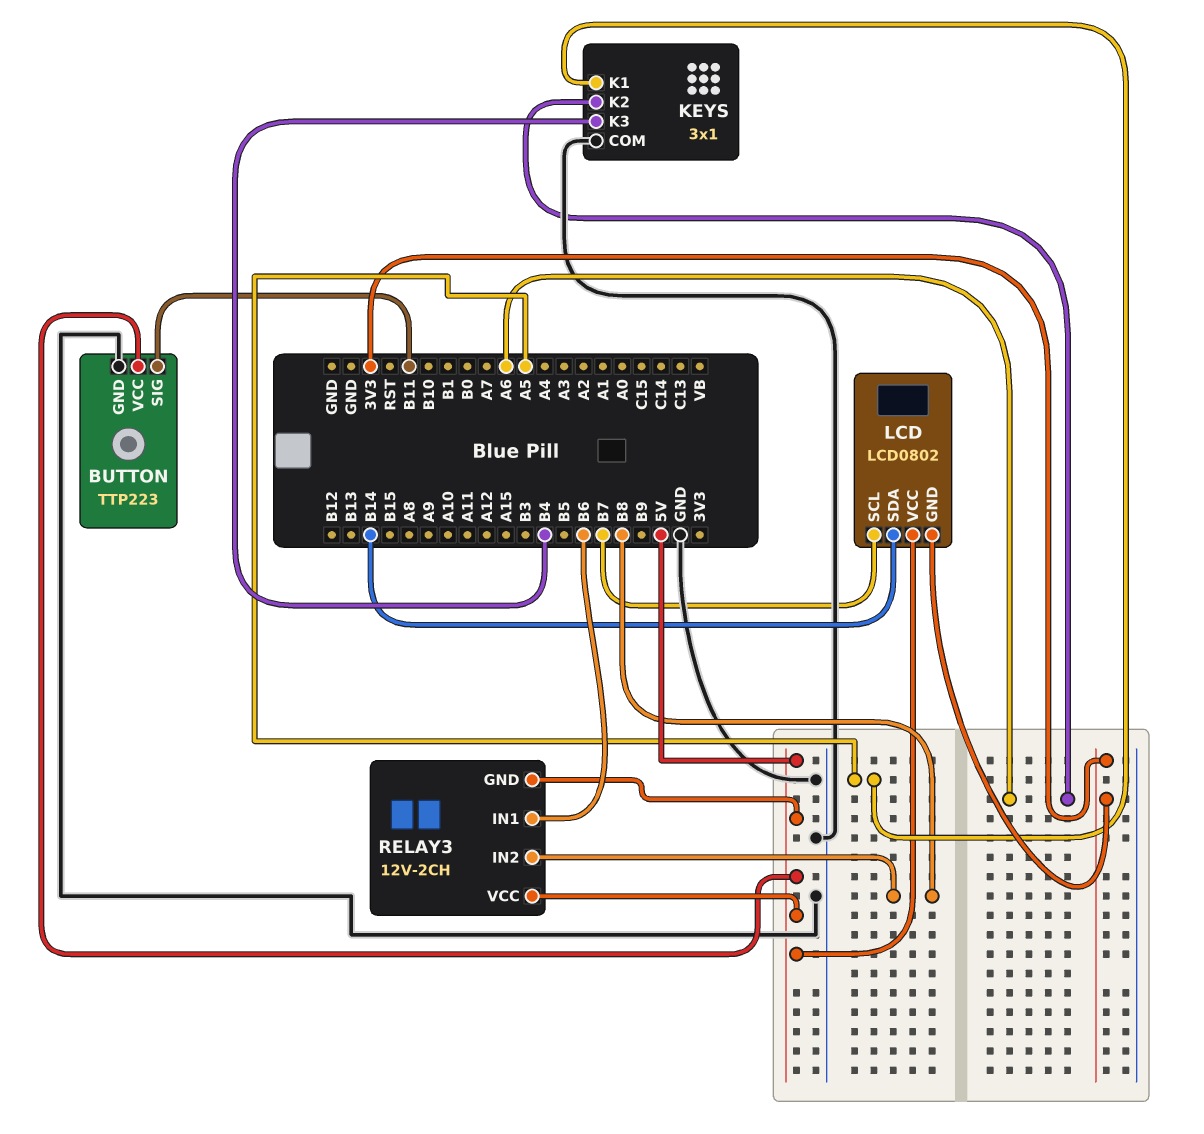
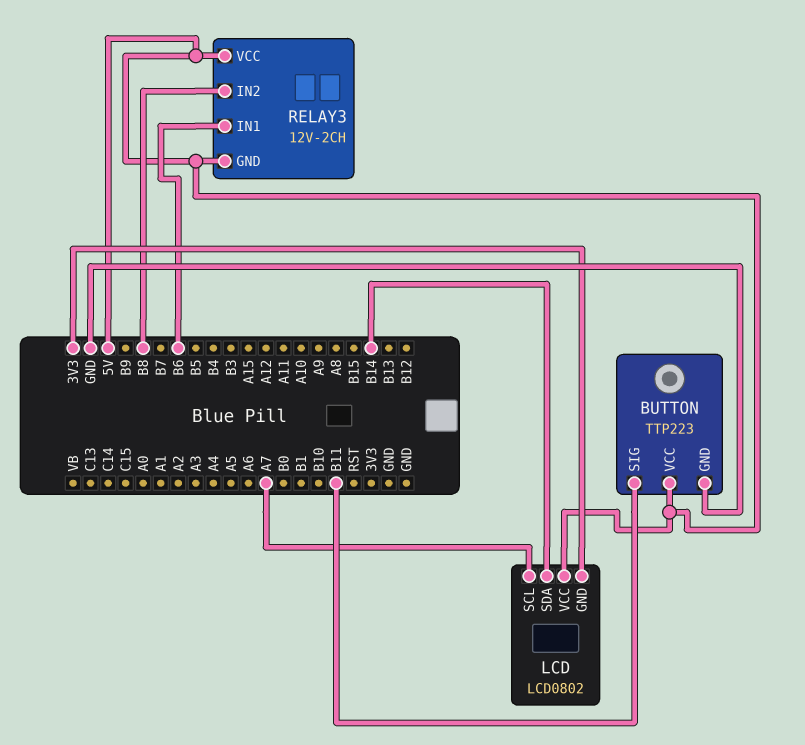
KEYS: 3x1 -> none
KEYS pin COM: GND -> none
KEYS pin K1: A5 -> none
KEYS pin K2: A6 -> none
KEYS pin K3: B4 -> none
LCD pin SCL: B7 -> A7

